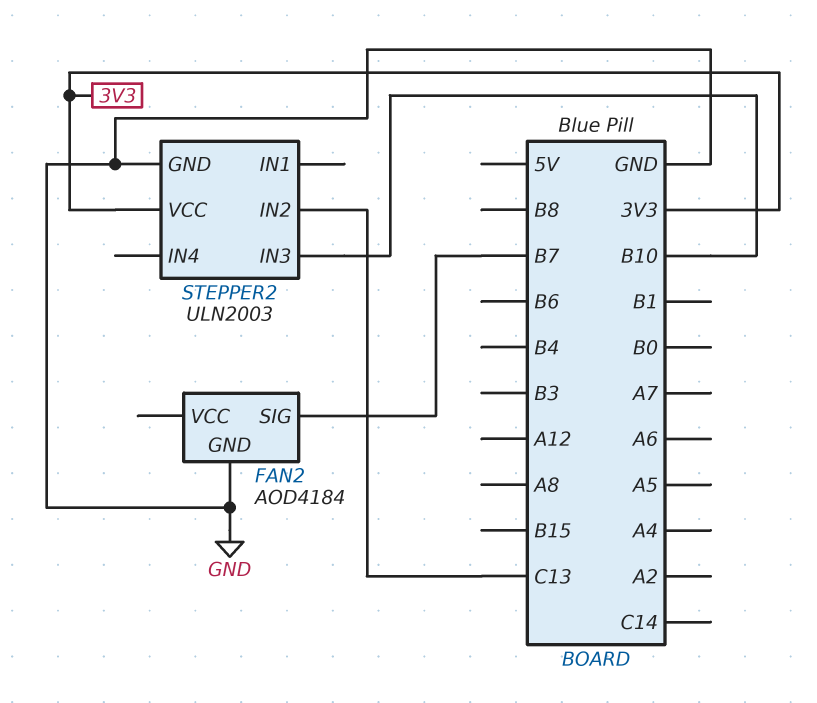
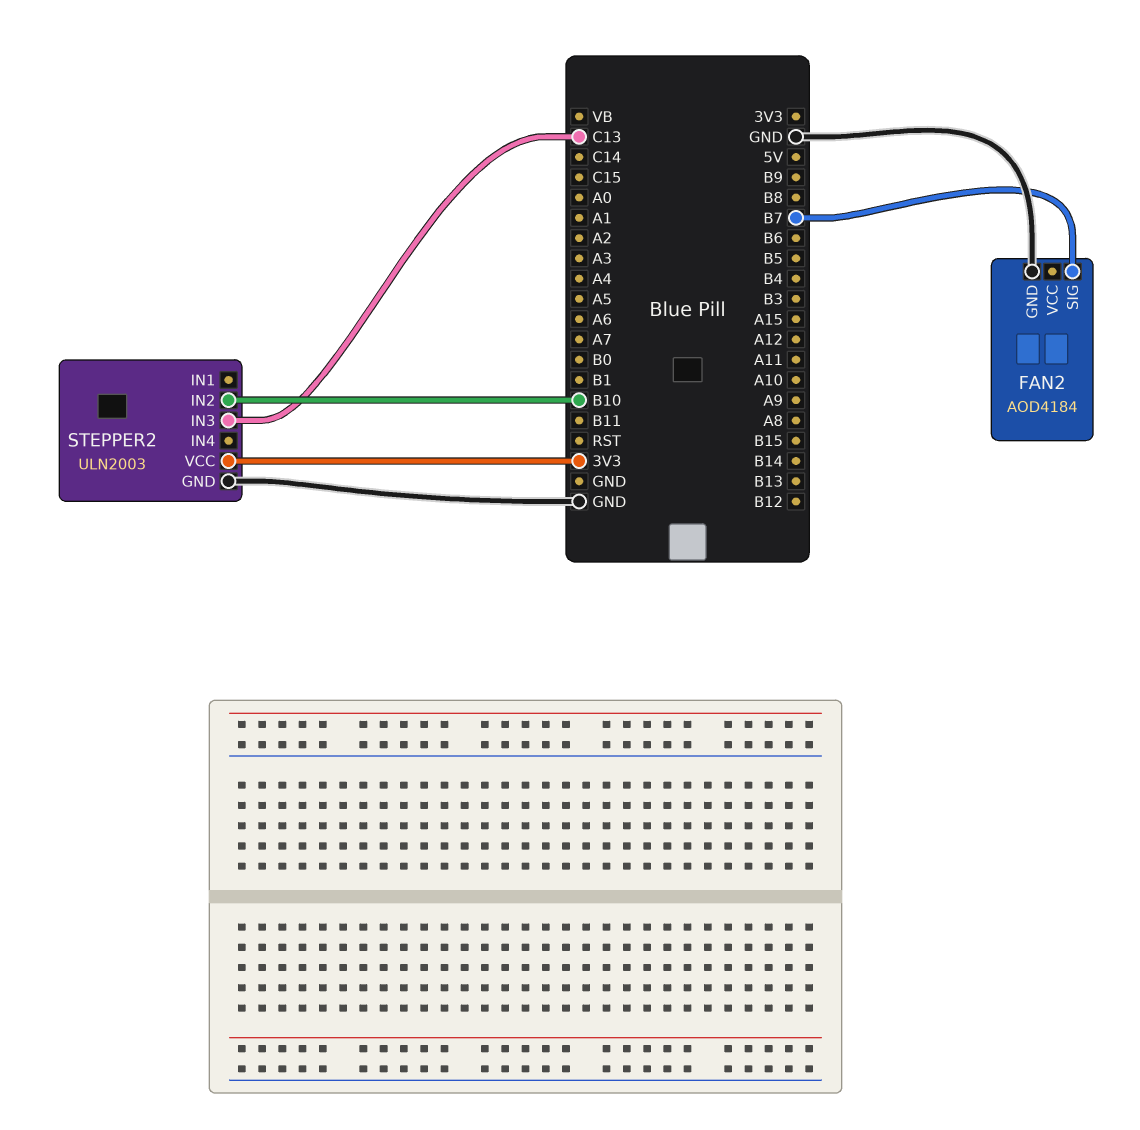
STEPPER2 pin IN2: C13 -> B10
STEPPER2 pin IN3: B10 -> C13

